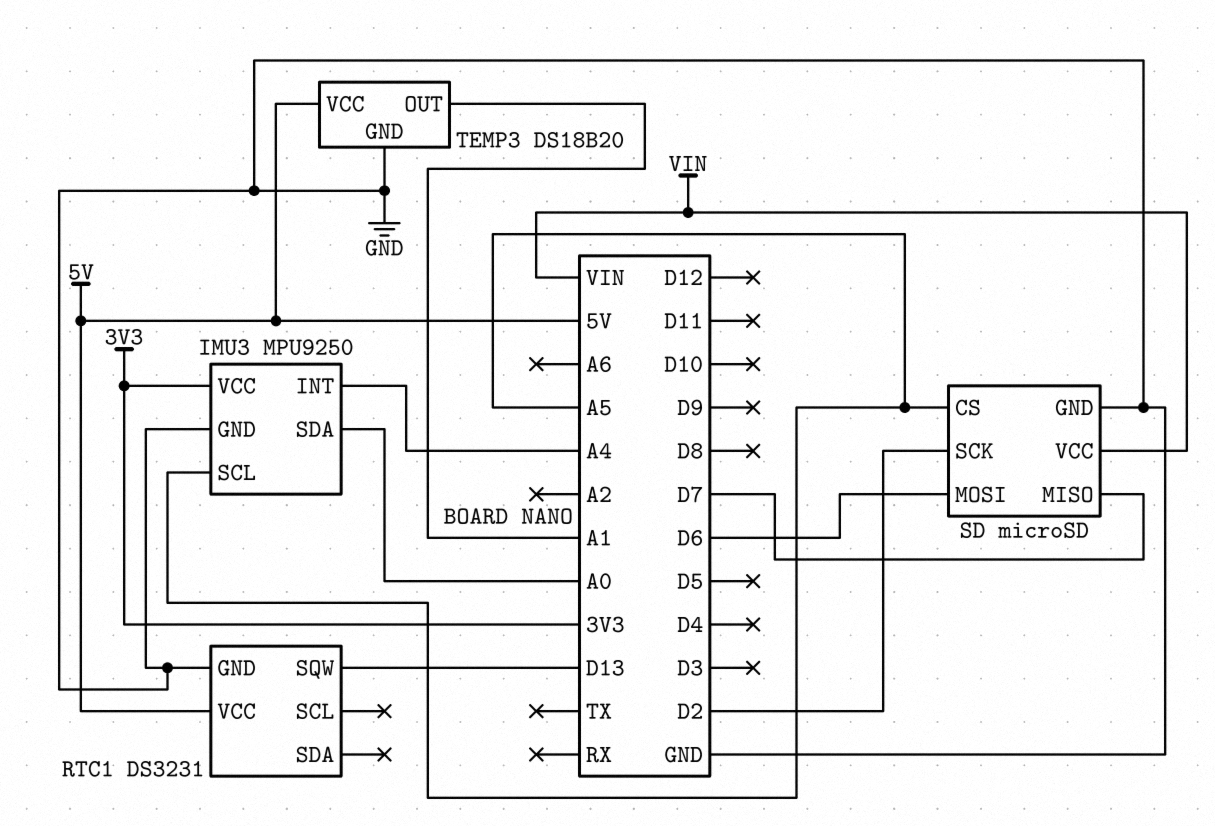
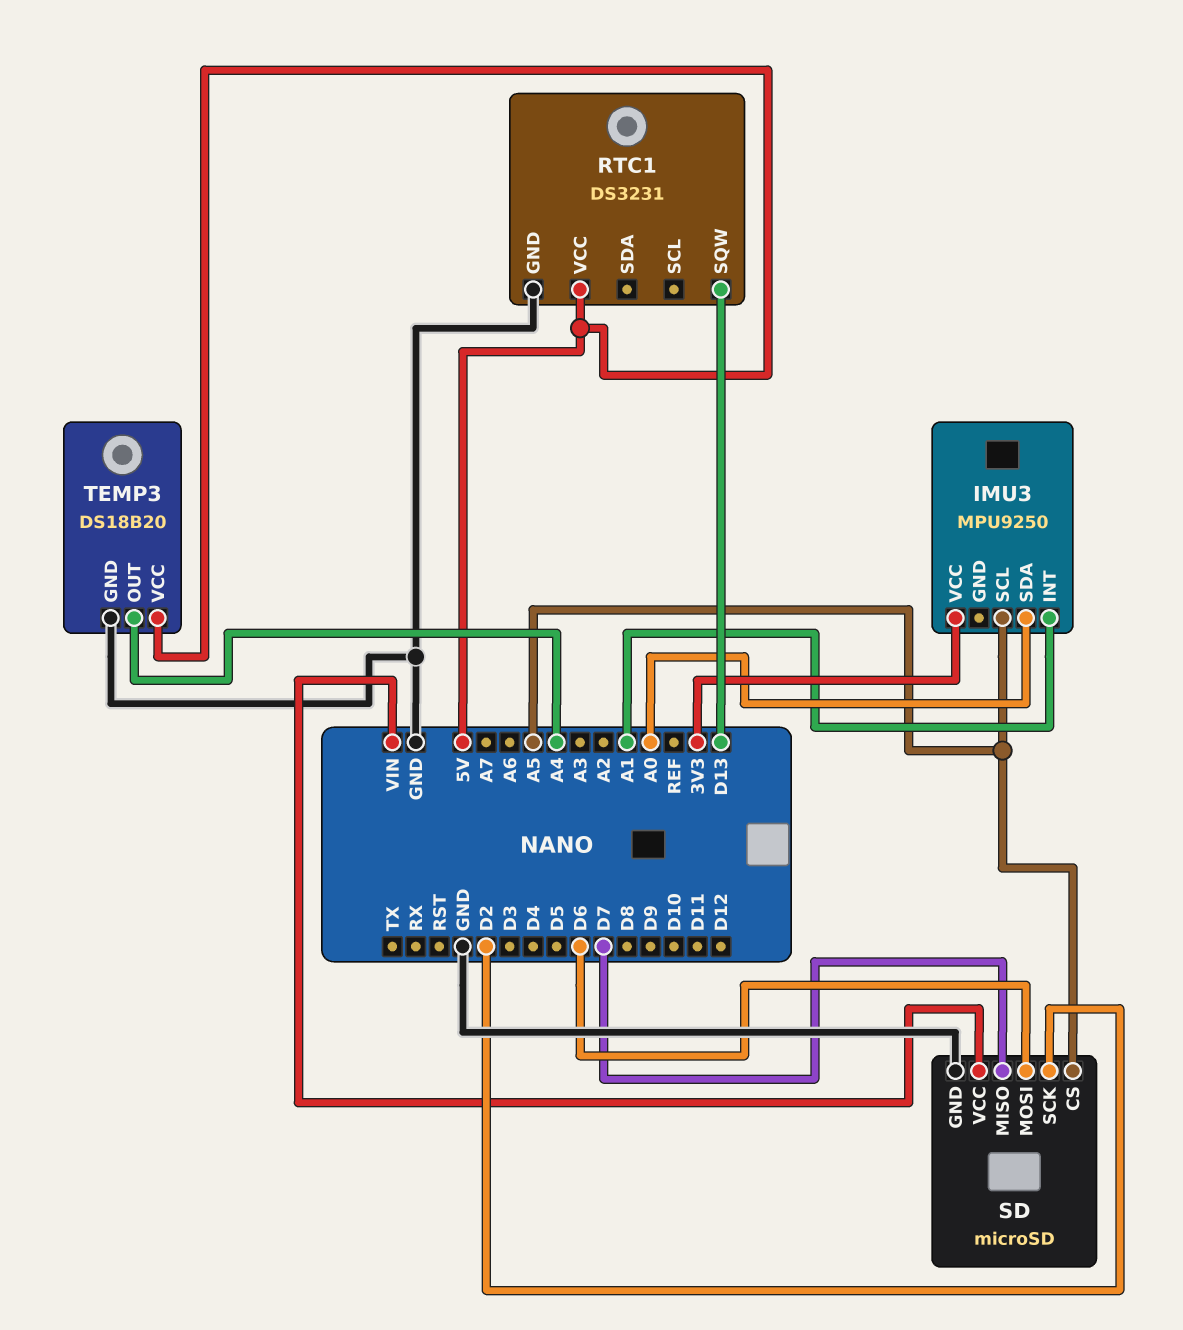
IMU3 pin GND: GND -> none
IMU3 pin INT: A4 -> A1
TEMP3 pin OUT: A1 -> A4

